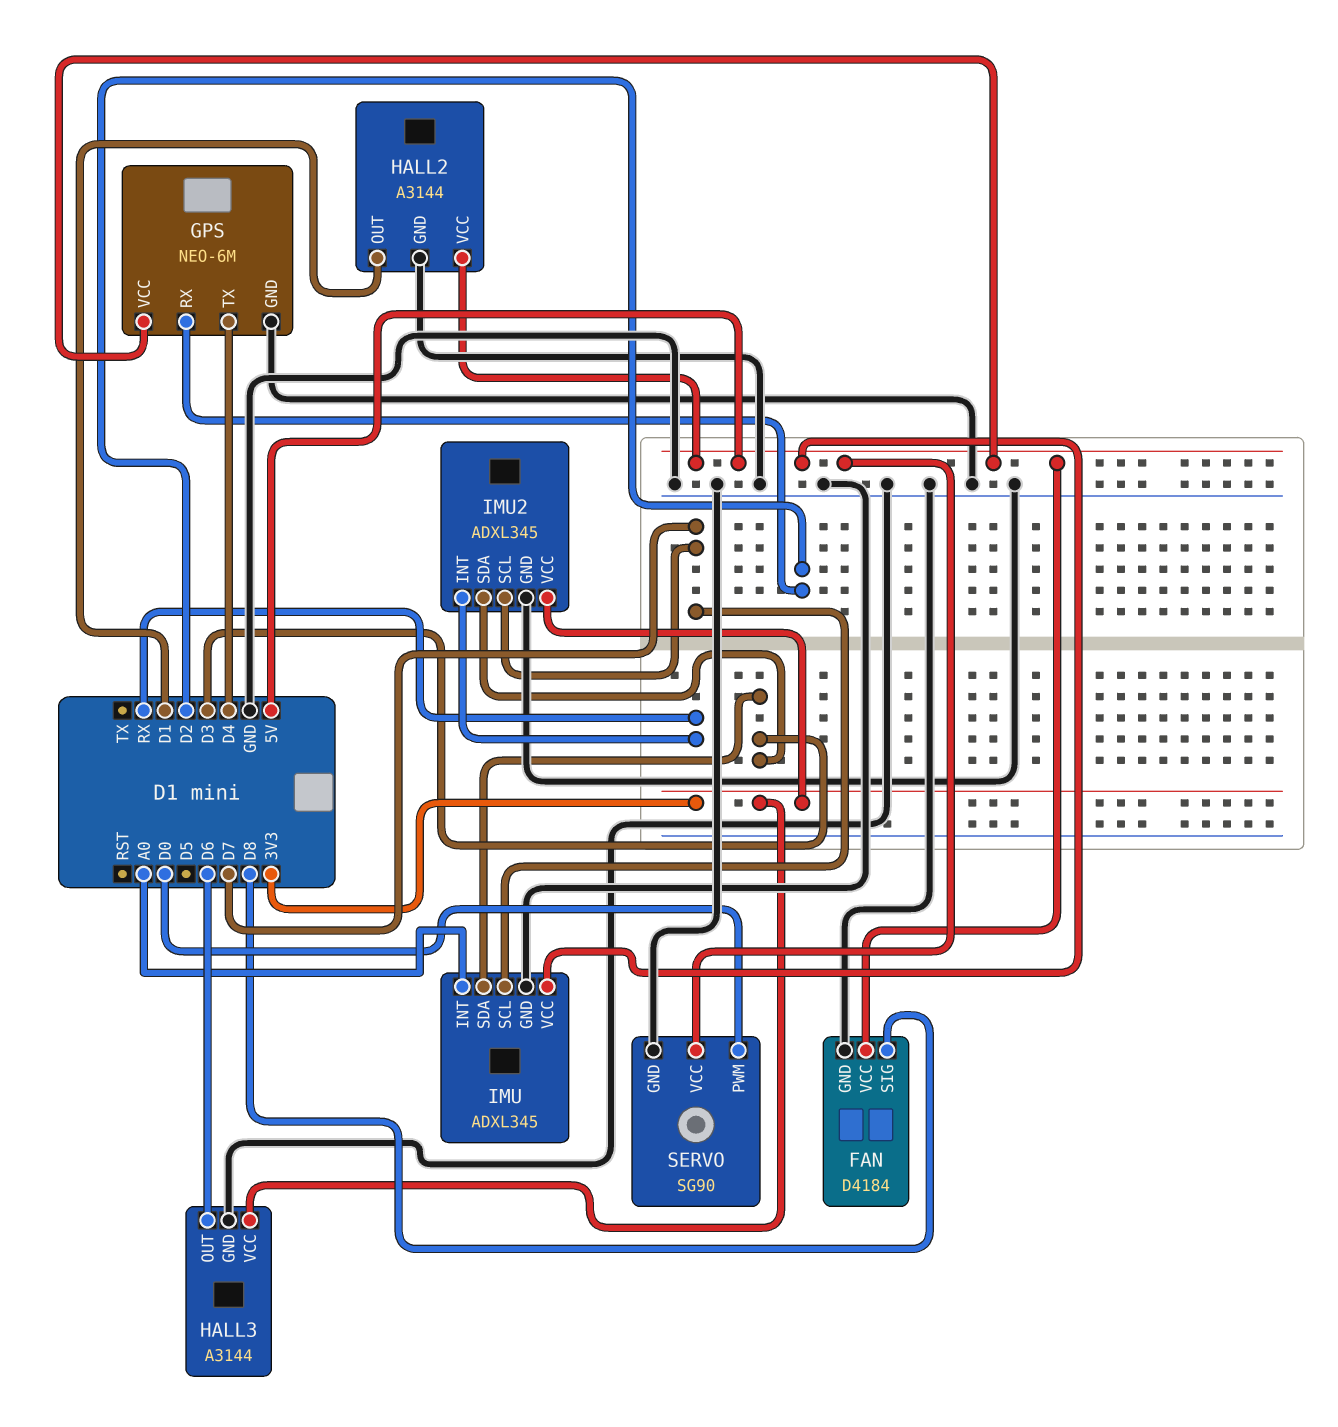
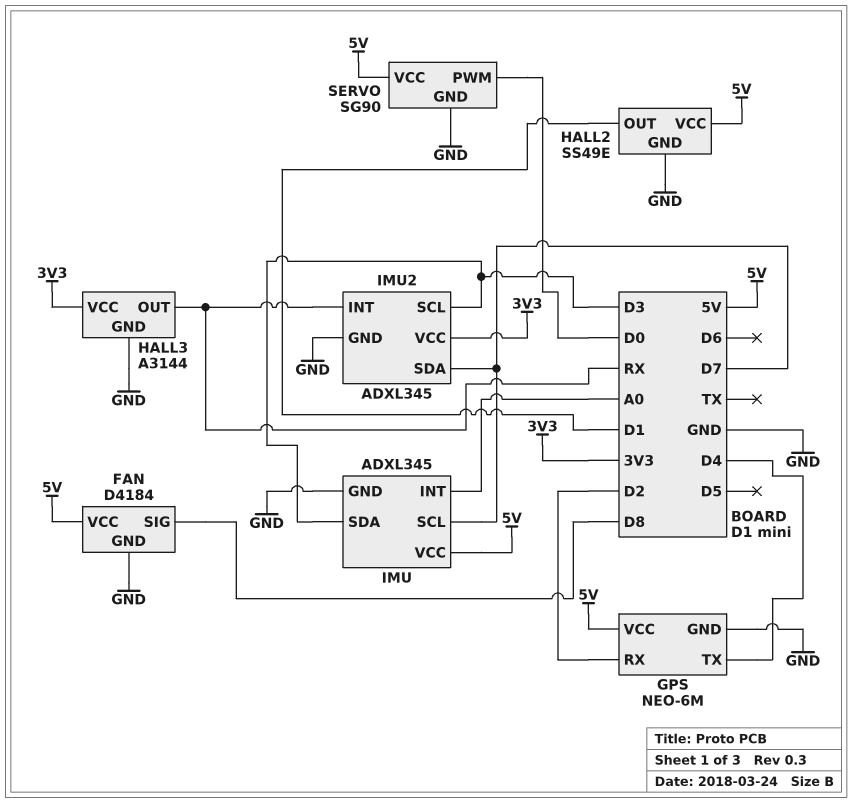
HALL2: A3144 -> SS49E
HALL3 pin OUT: D6 -> RX
IMU2 pin SCL: D7 -> D3
IMU2 pin SDA: D3 -> D7

